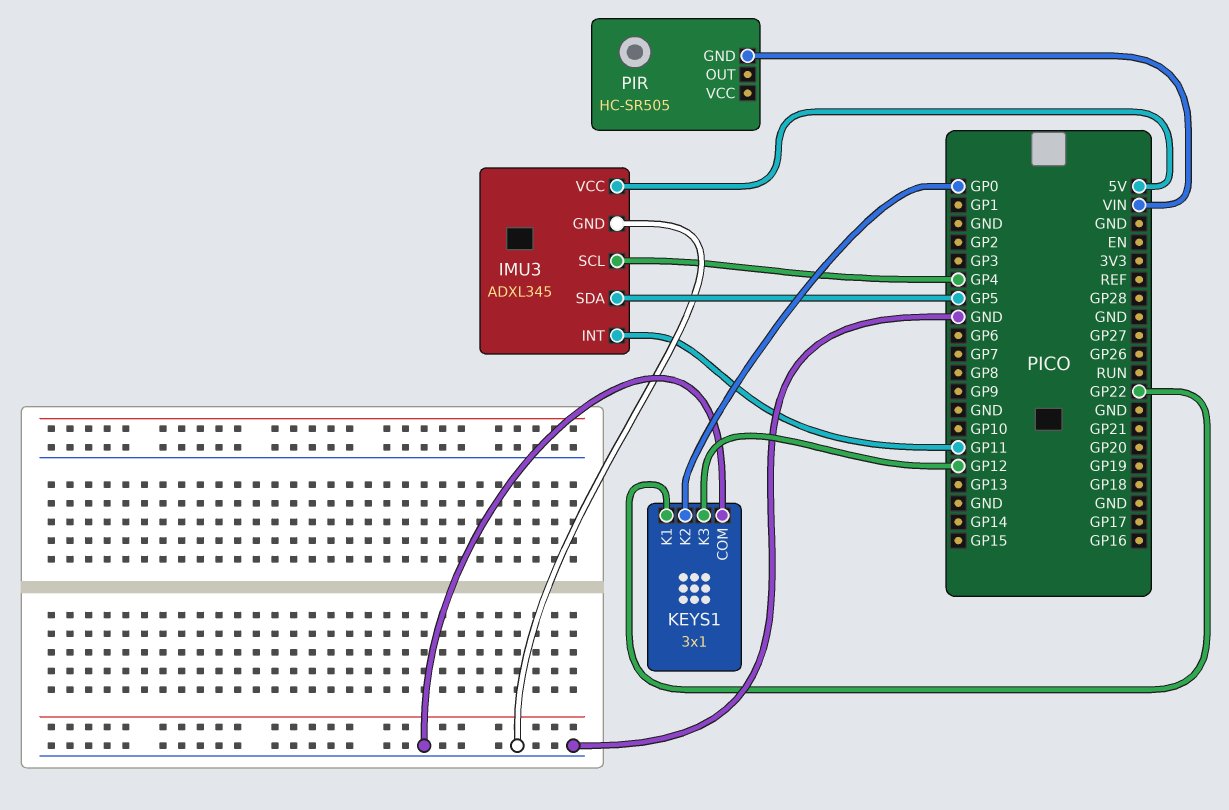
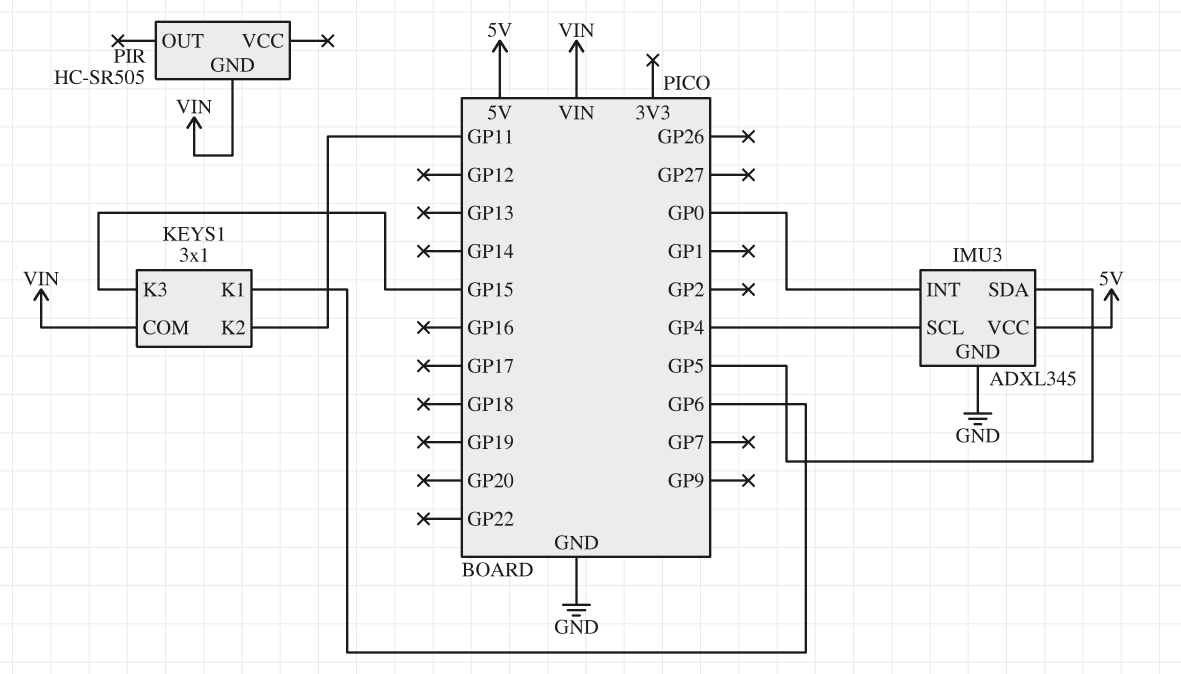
IMU3 pin INT: GP11 -> GP0
KEYS1 pin COM: GND -> VIN
KEYS1 pin K1: GP22 -> GP6
KEYS1 pin K2: GP0 -> GP11
KEYS1 pin K3: GP12 -> GP15

